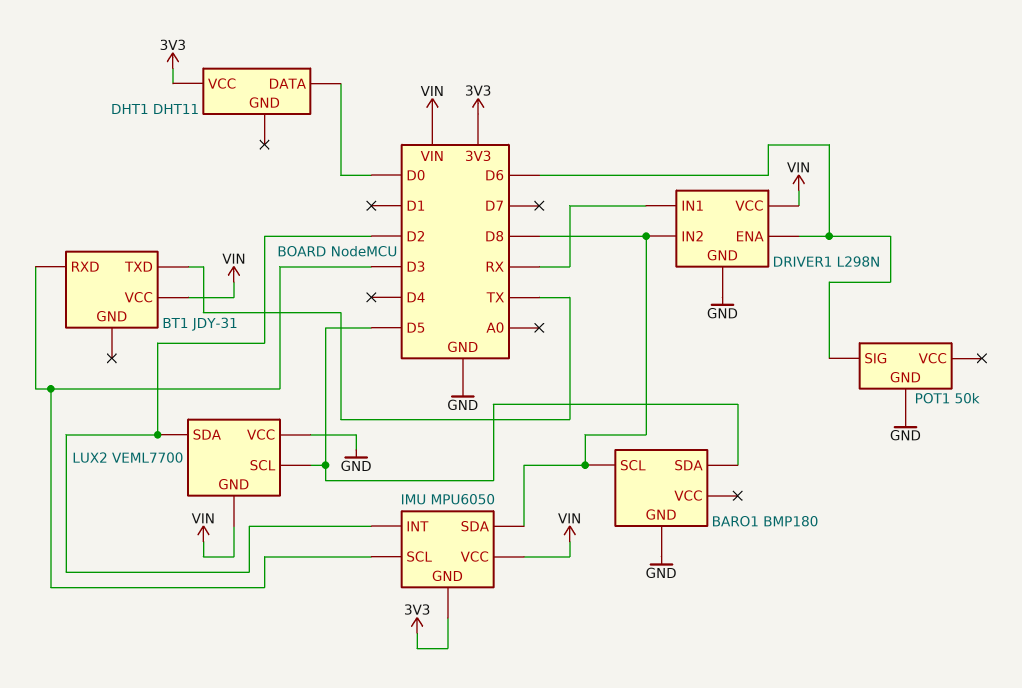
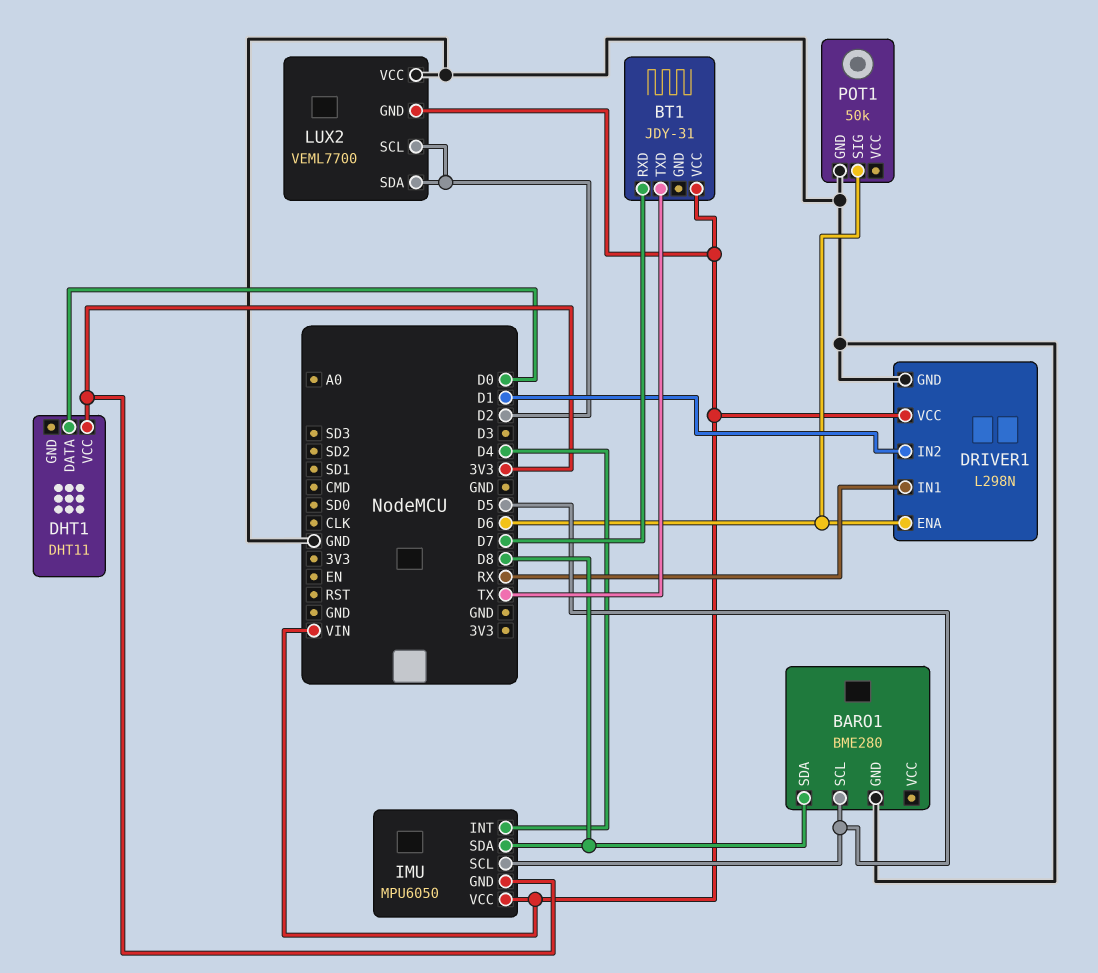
BARO1: BMP180 -> BME280
BARO1 pin SCL: D8 -> D5
BARO1 pin SDA: D5 -> D8
BT1 pin RXD: D3 -> D7
DRIVER1 pin IN2: D8 -> D1
IMU pin INT: D2 -> D4
IMU pin SCL: D3 -> D5
LUX2 pin SCL: D5 -> D2

